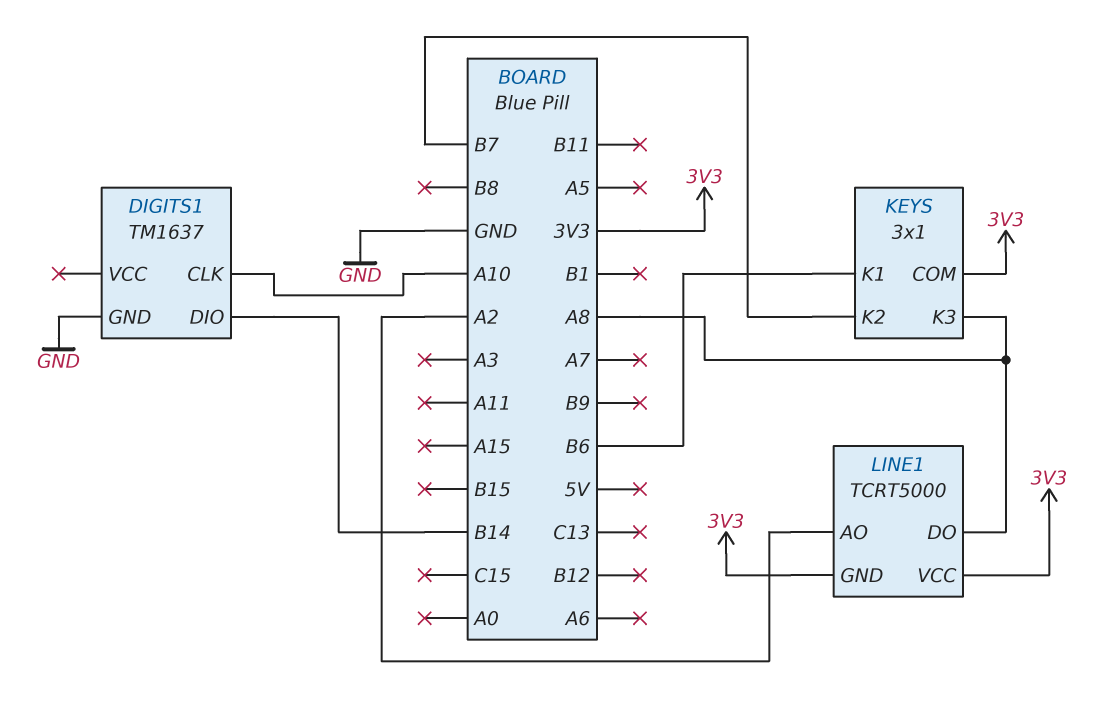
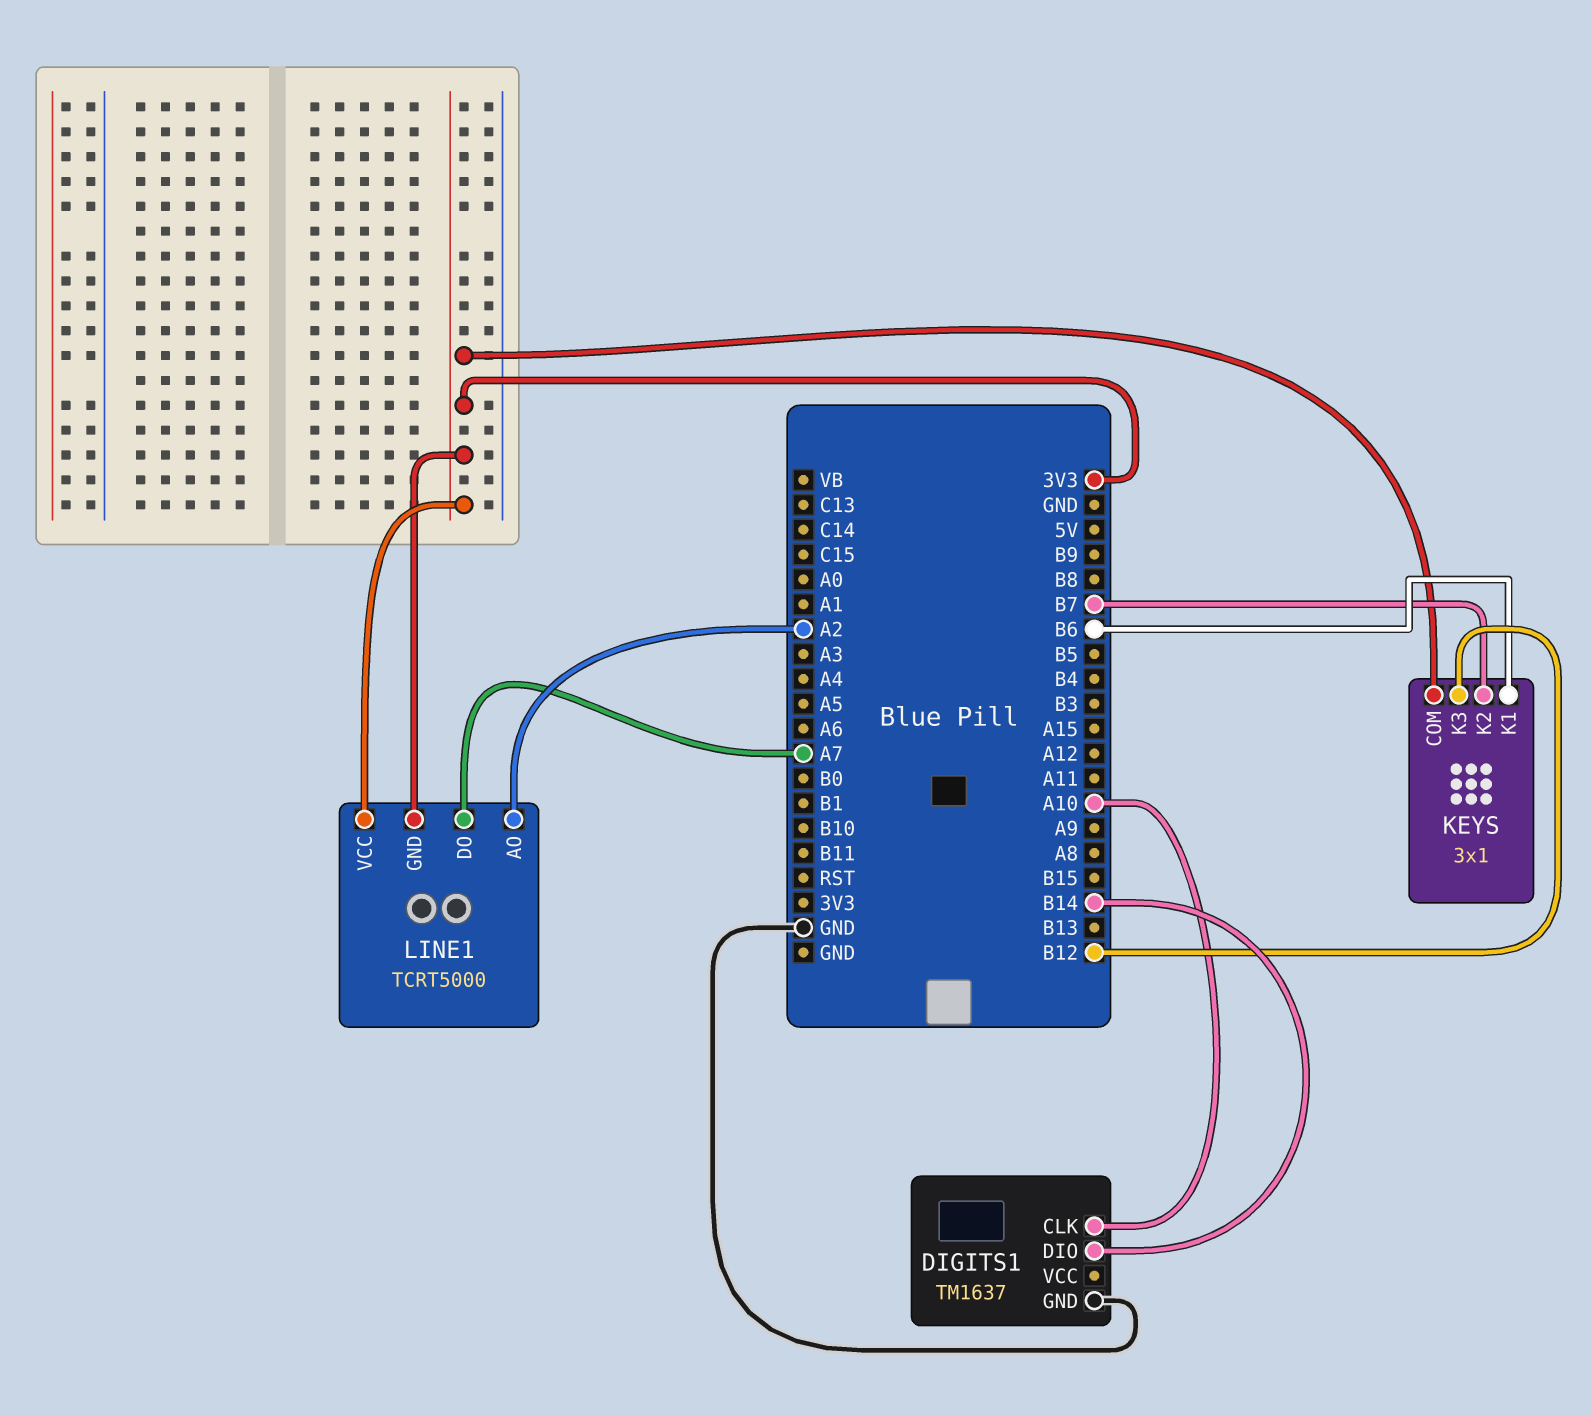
KEYS pin K3: A8 -> B12
LINE1 pin DO: A8 -> A7

